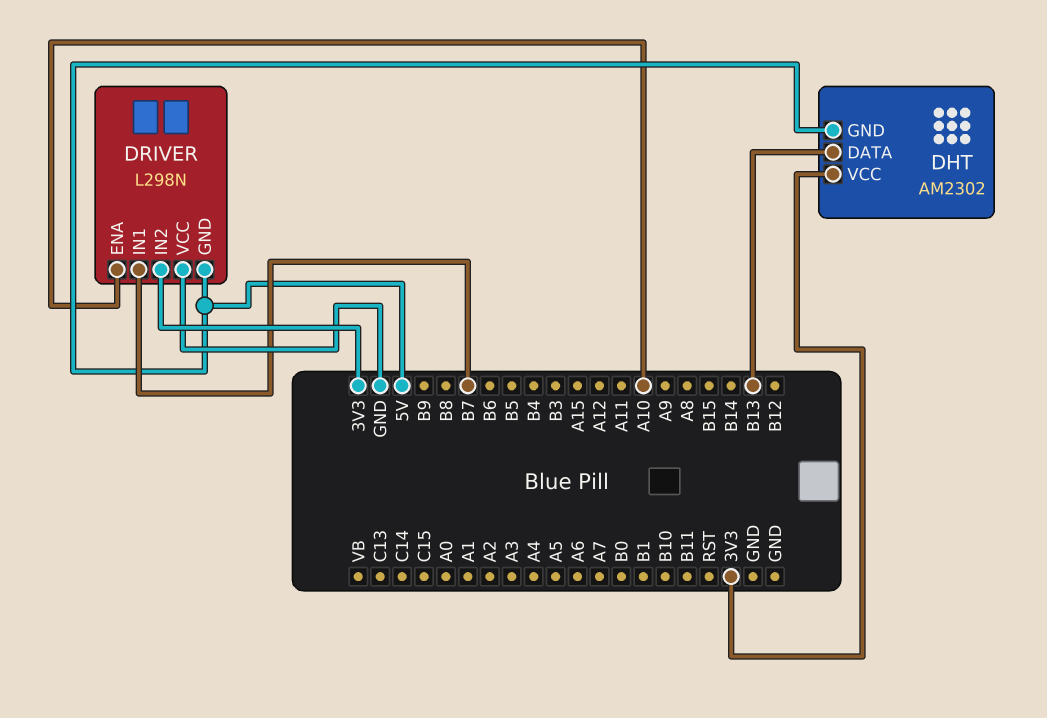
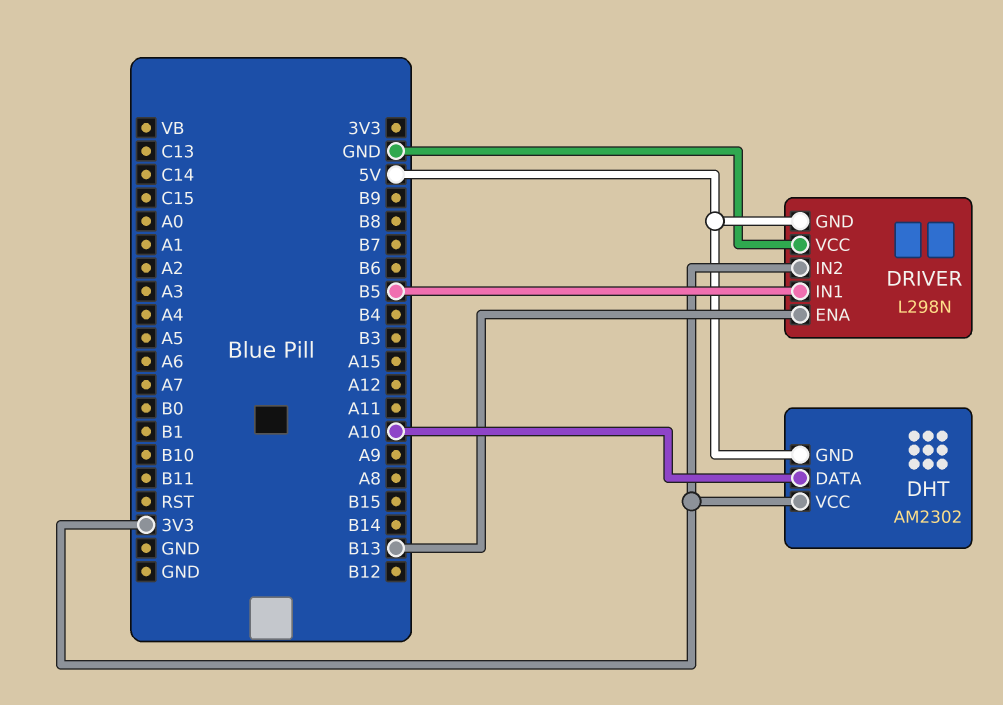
DHT pin DATA: B13 -> A10
DRIVER pin ENA: A10 -> B13
DRIVER pin IN1: B7 -> B5

